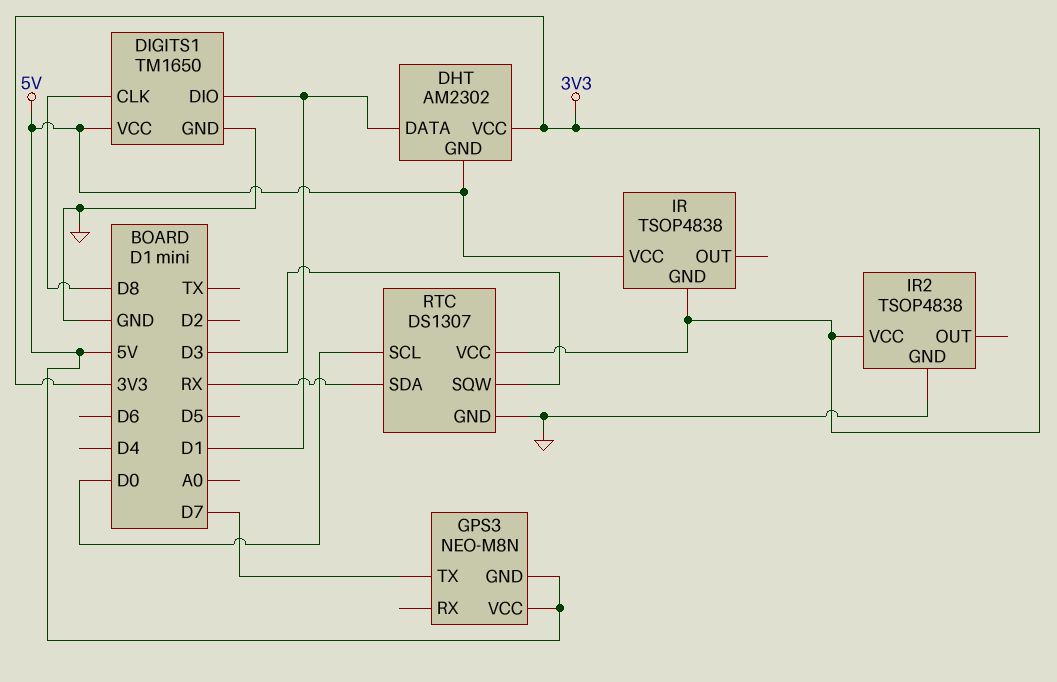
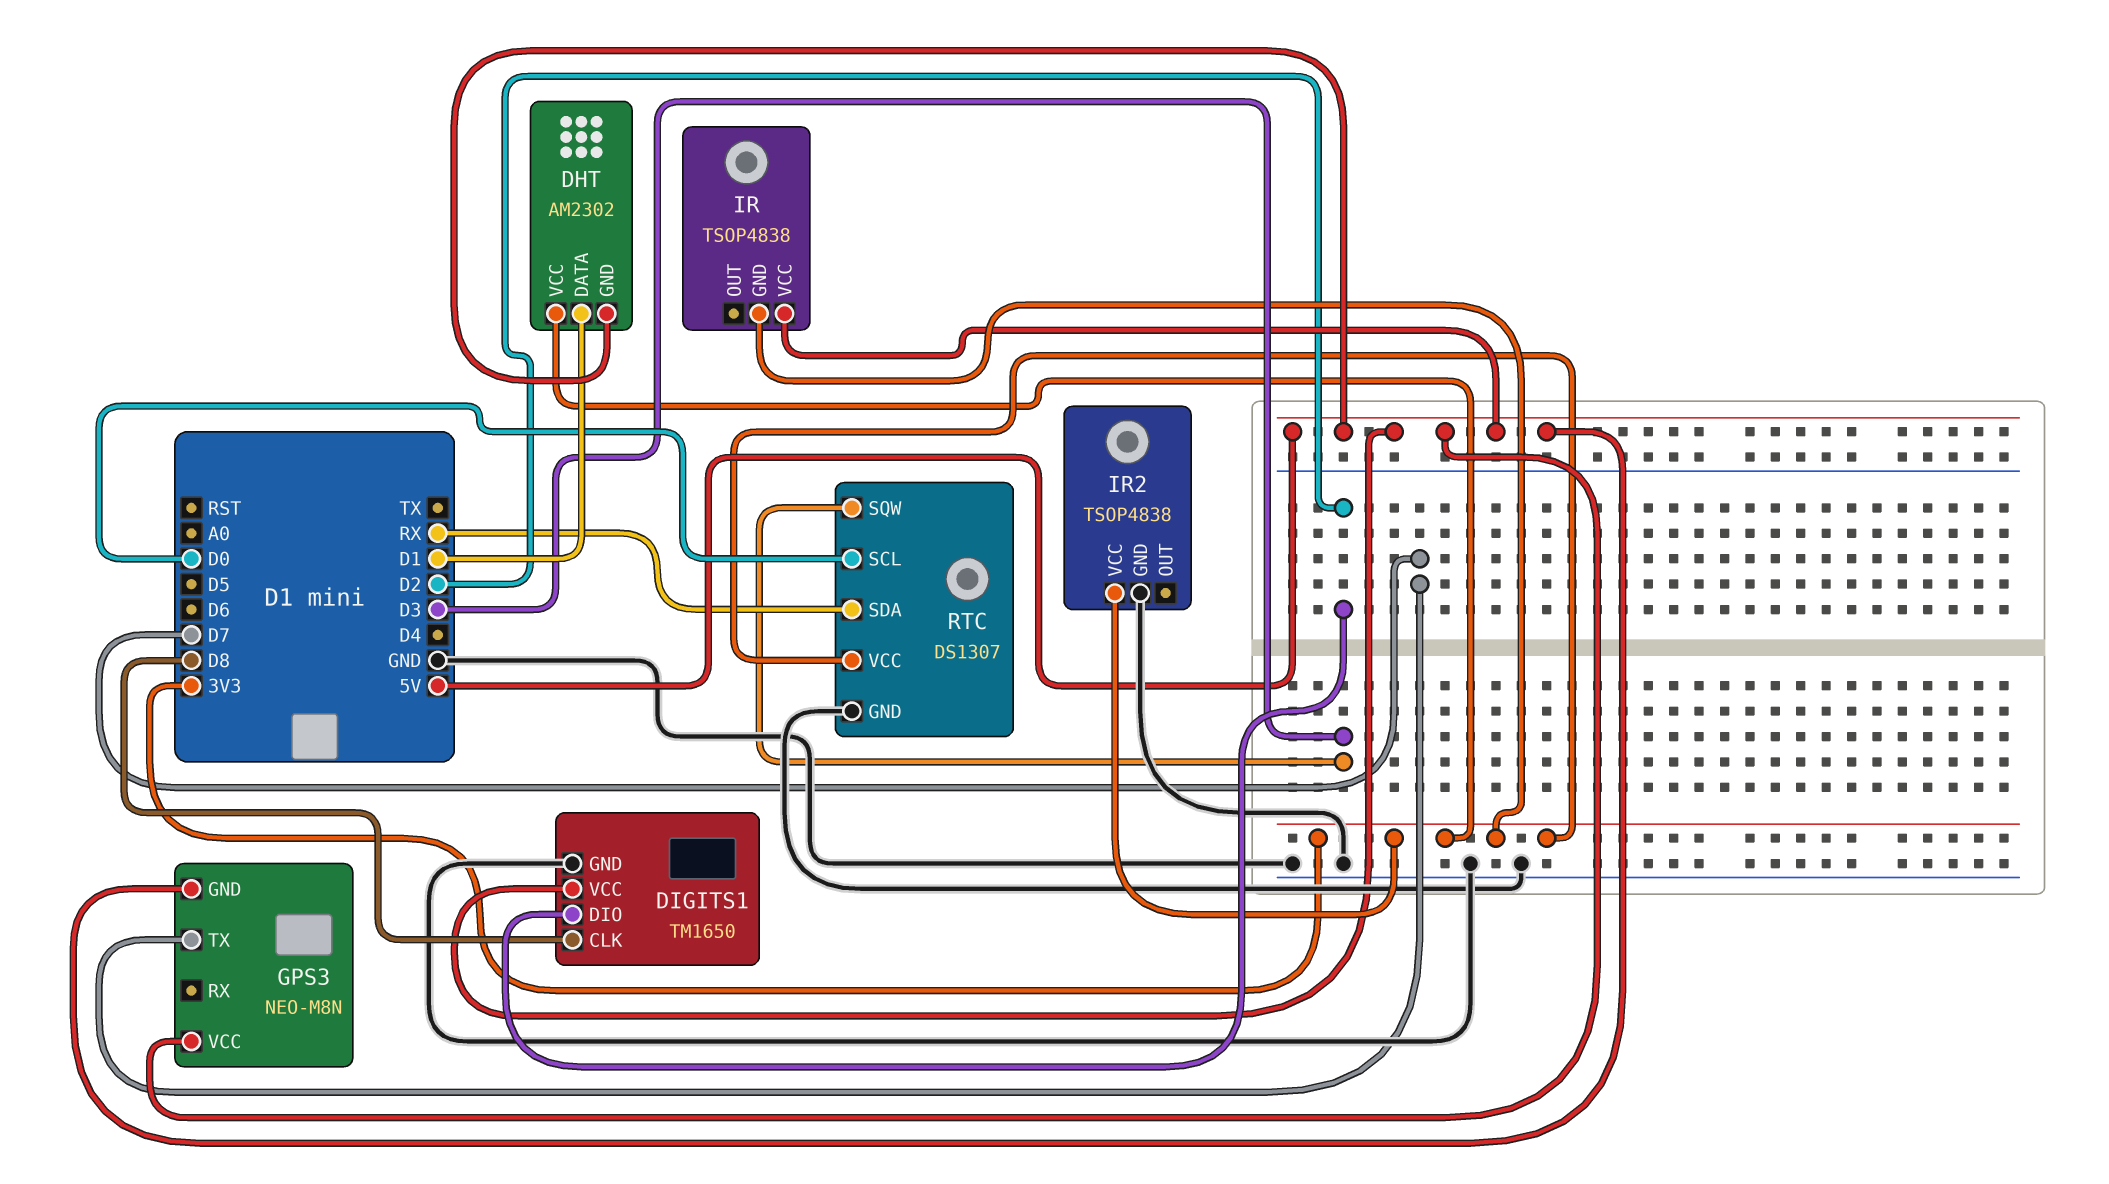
DIGITS1 pin DIO: D1 -> D2

